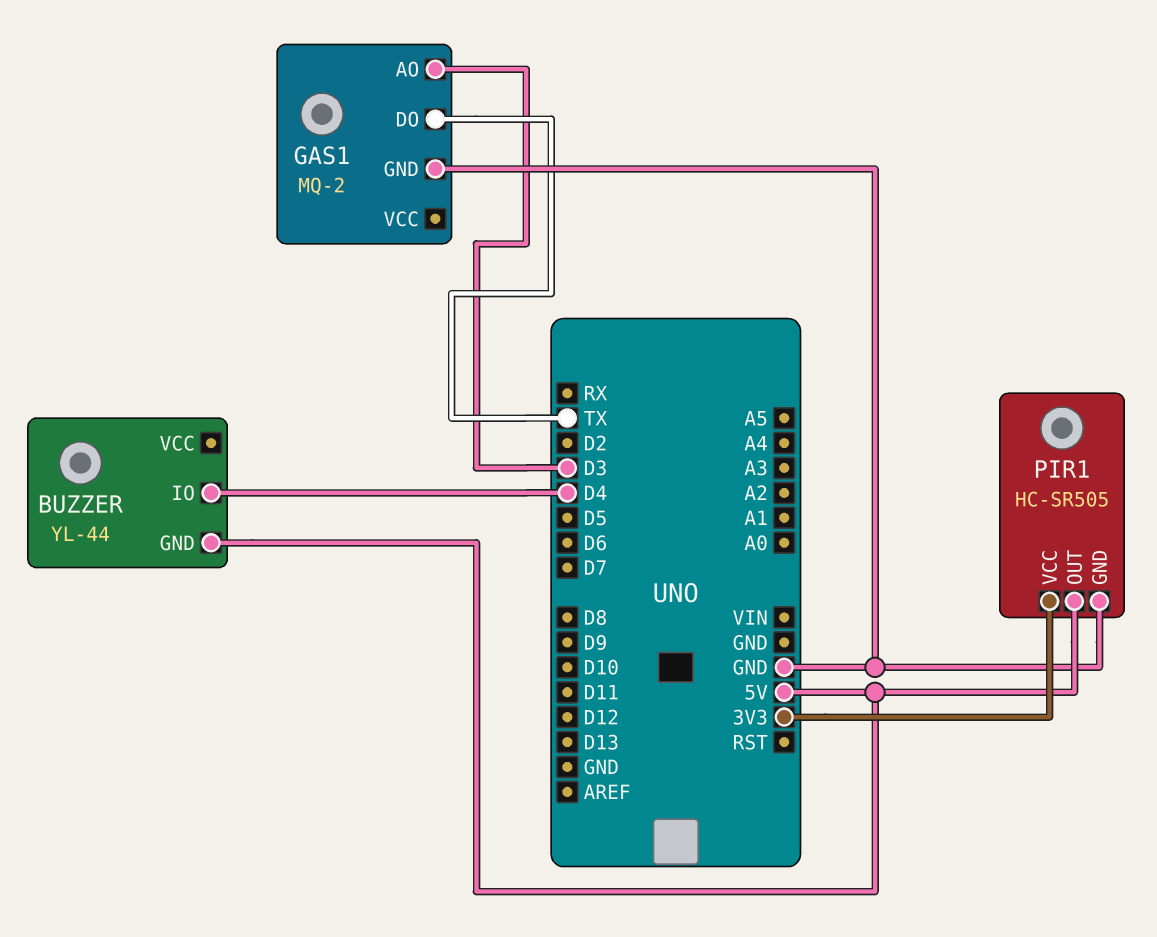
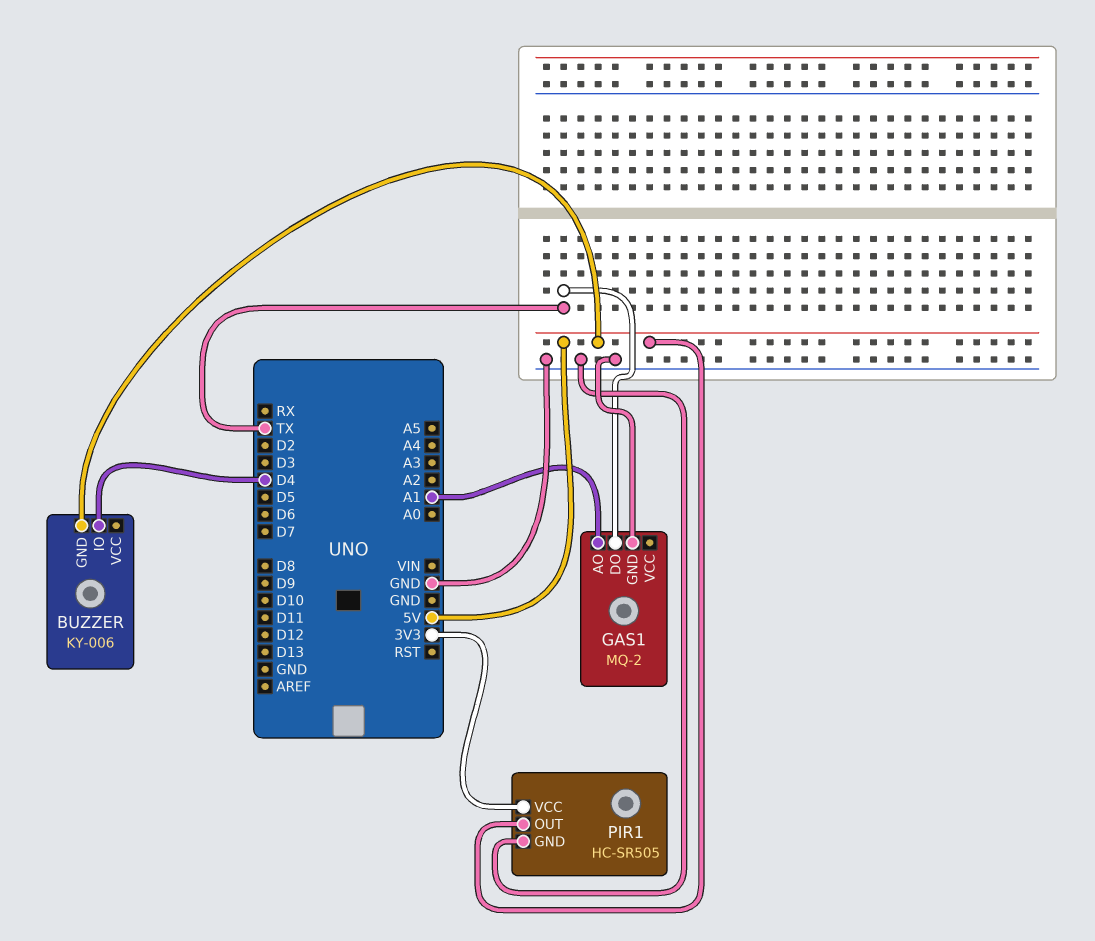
BUZZER: YL-44 -> KY-006
GAS1 pin AO: D3 -> A1

